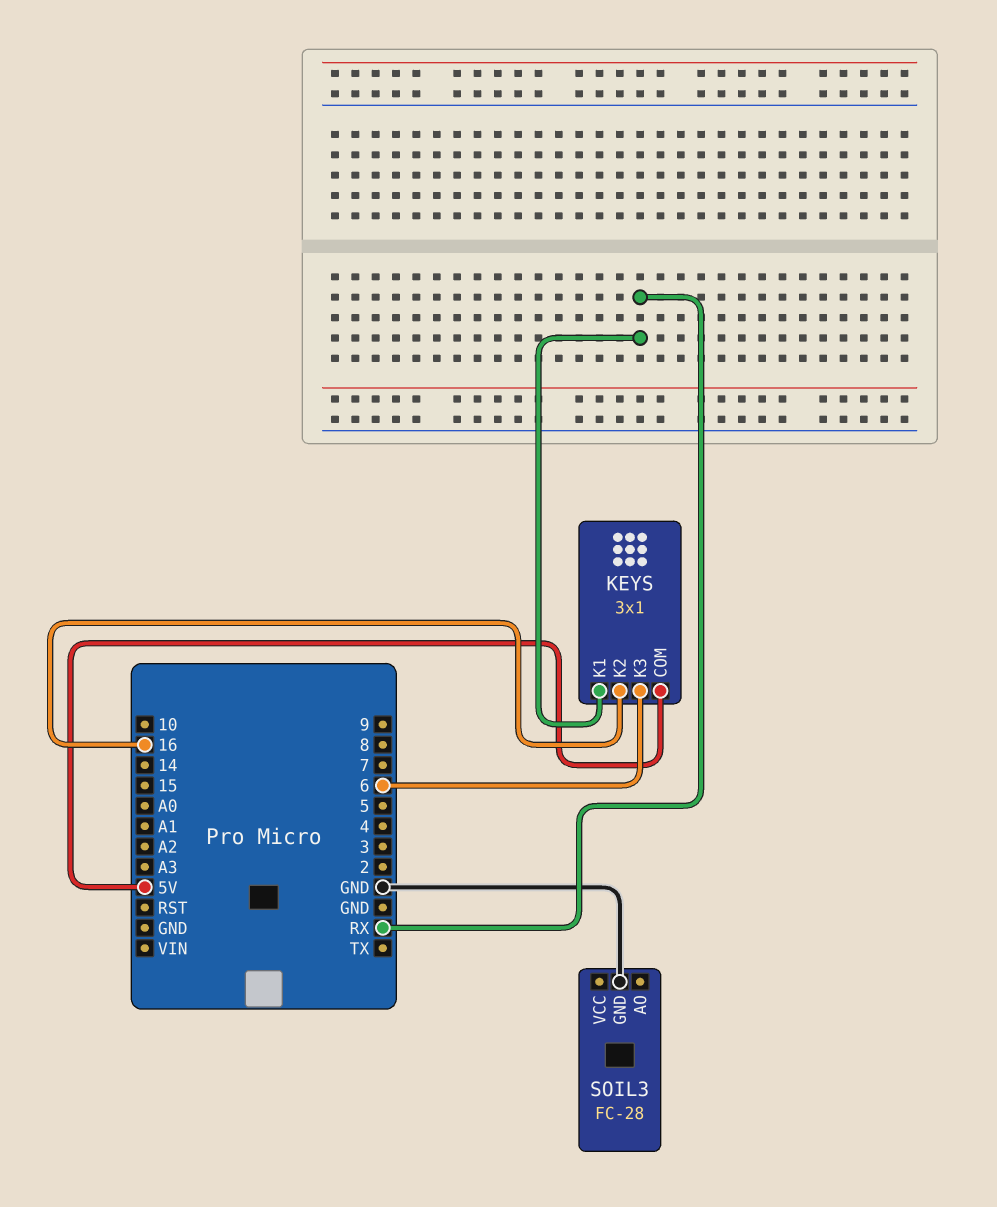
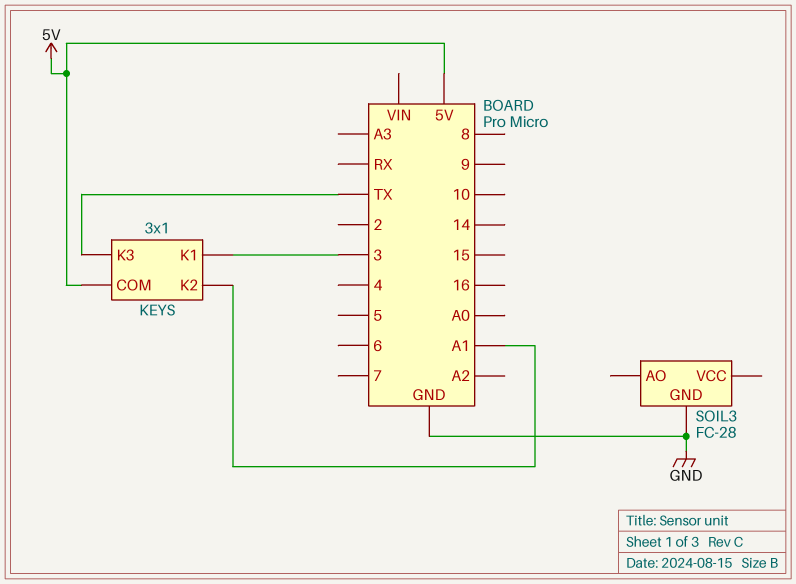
KEYS pin K1: RX -> 3
KEYS pin K2: 16 -> A1
KEYS pin K3: 6 -> TX

